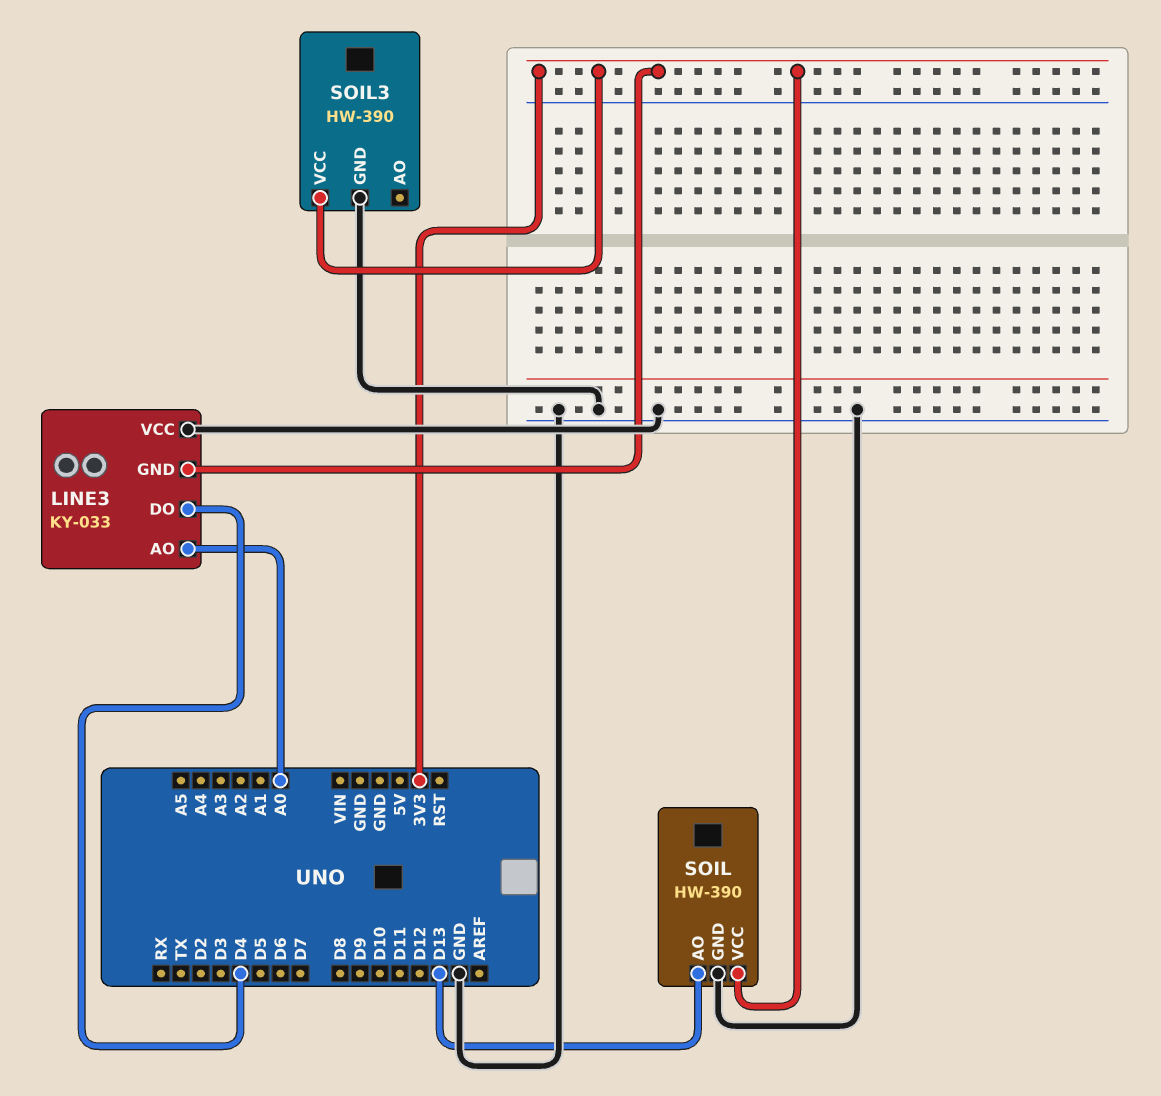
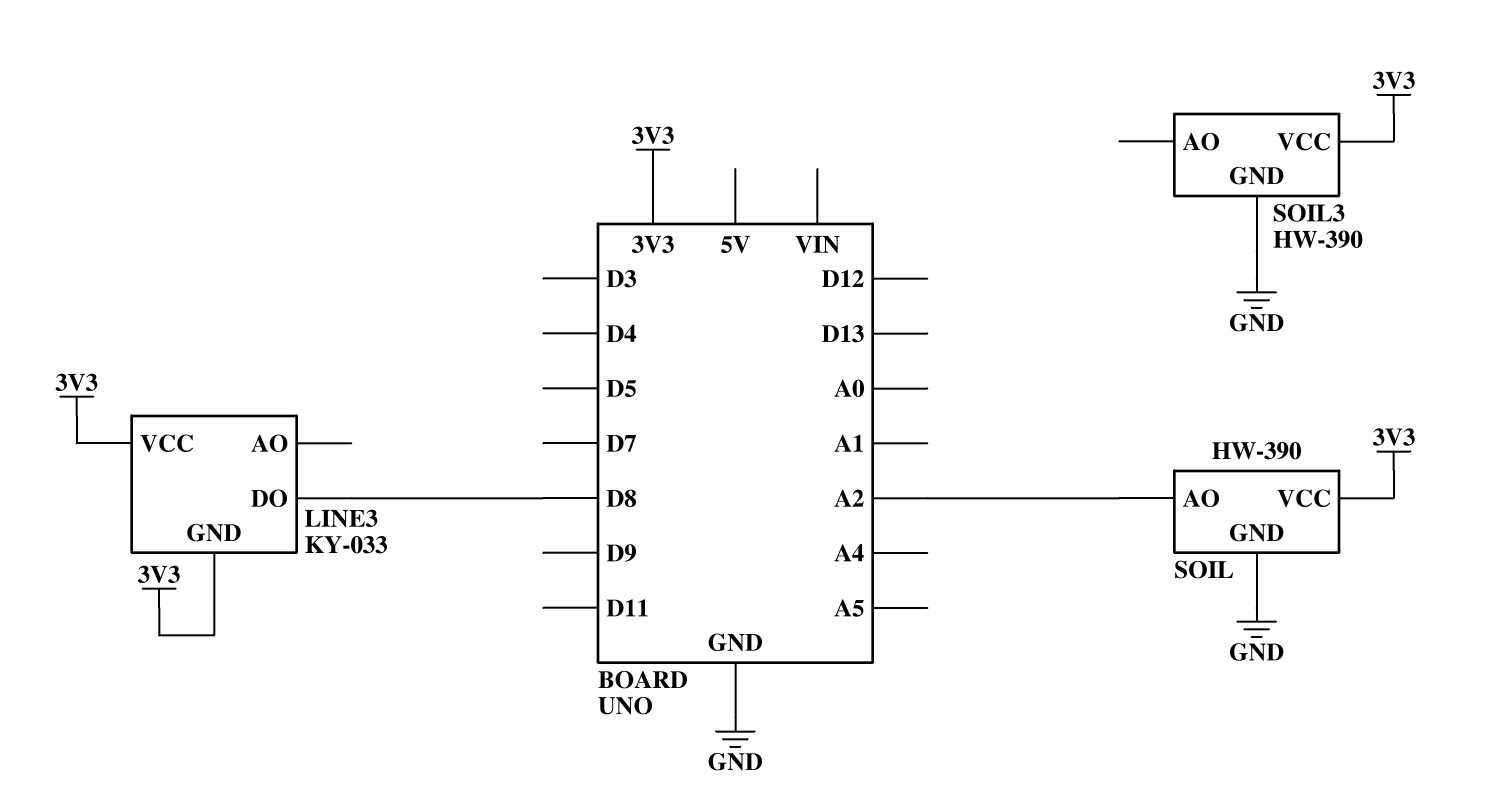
LINE3 pin AO: A0 -> none
LINE3 pin DO: D4 -> D8
LINE3 pin VCC: GND -> 3V3
SOIL pin AO: D13 -> A2

